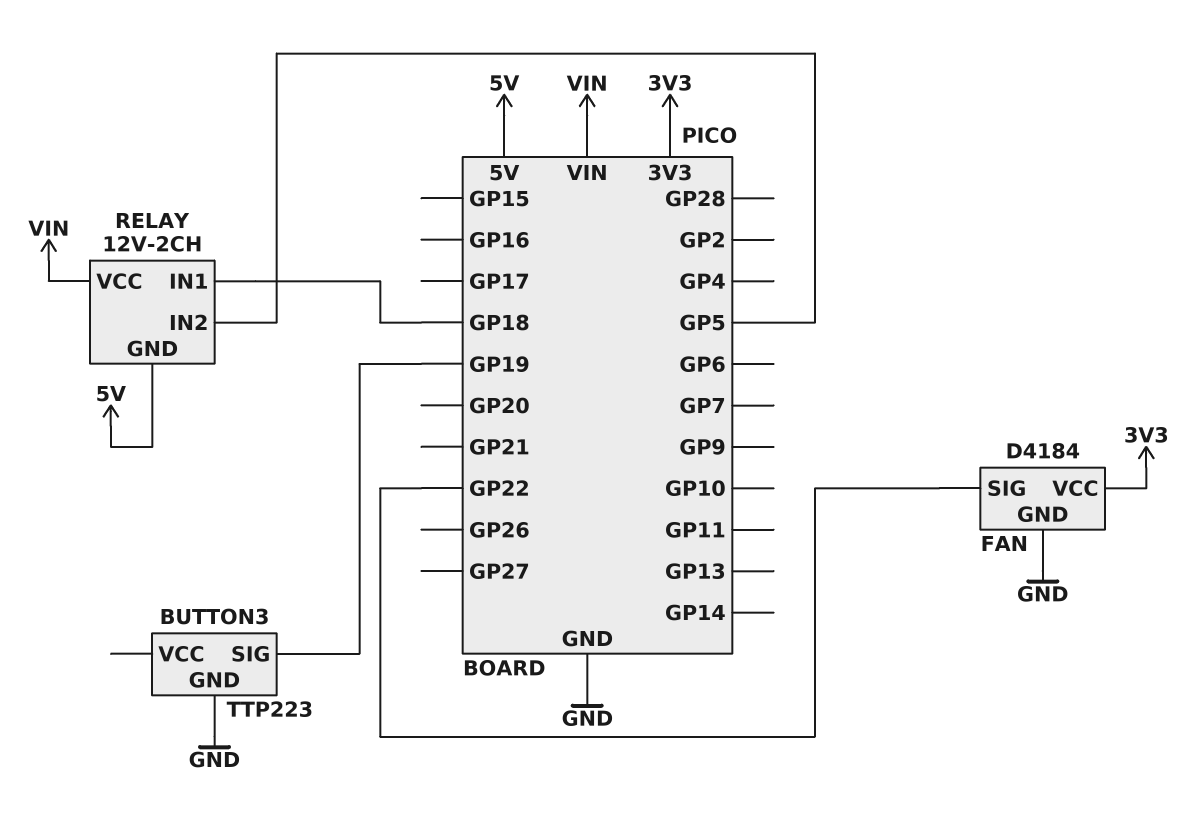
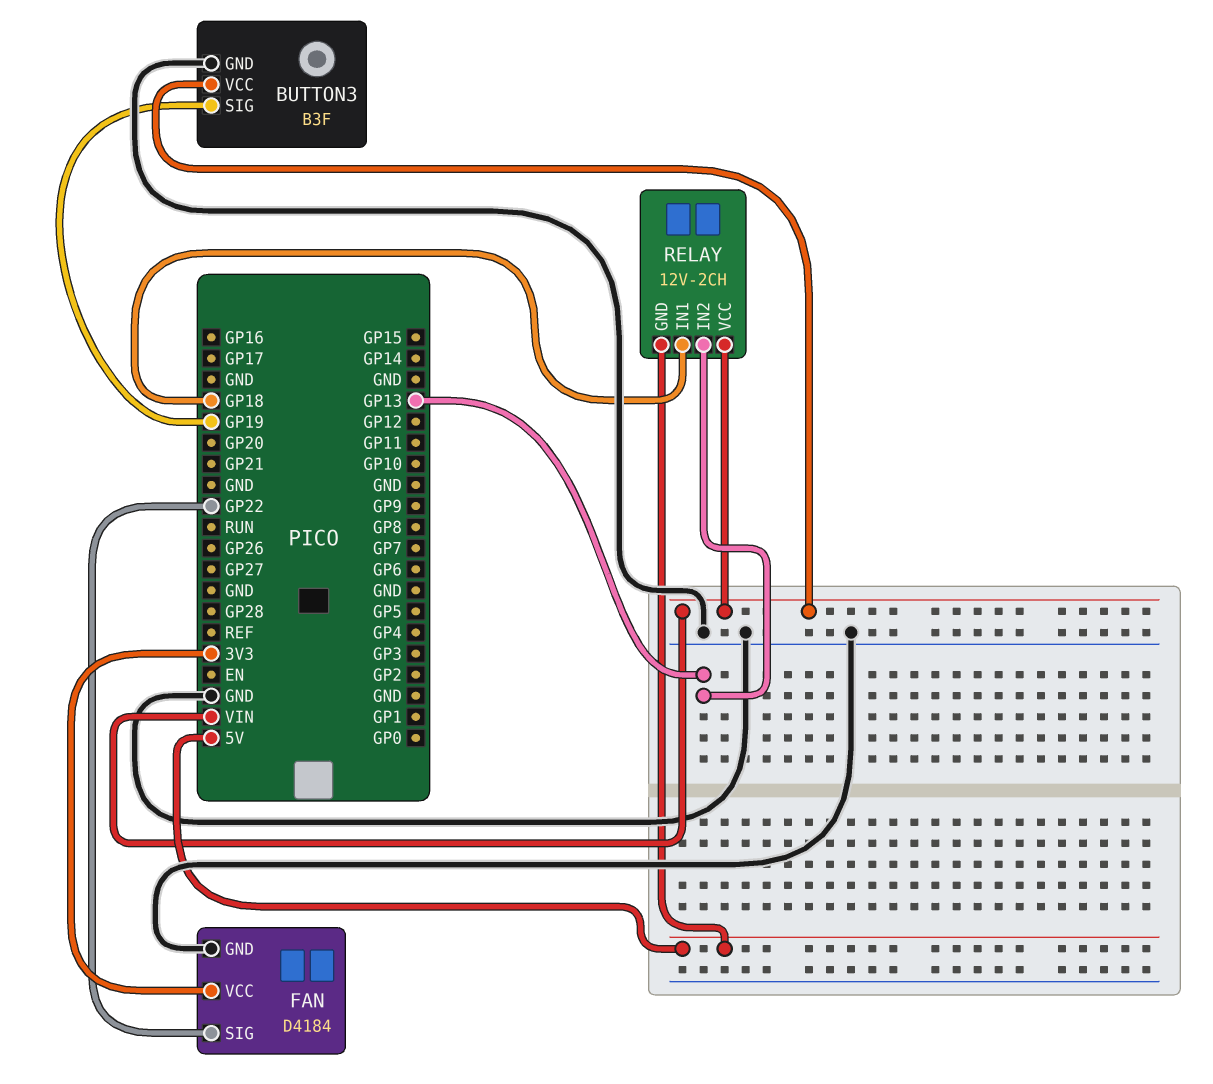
BUTTON3: TTP223 -> B3F
BUTTON3 pin VCC: none -> VIN
RELAY pin IN2: GP5 -> GP13

